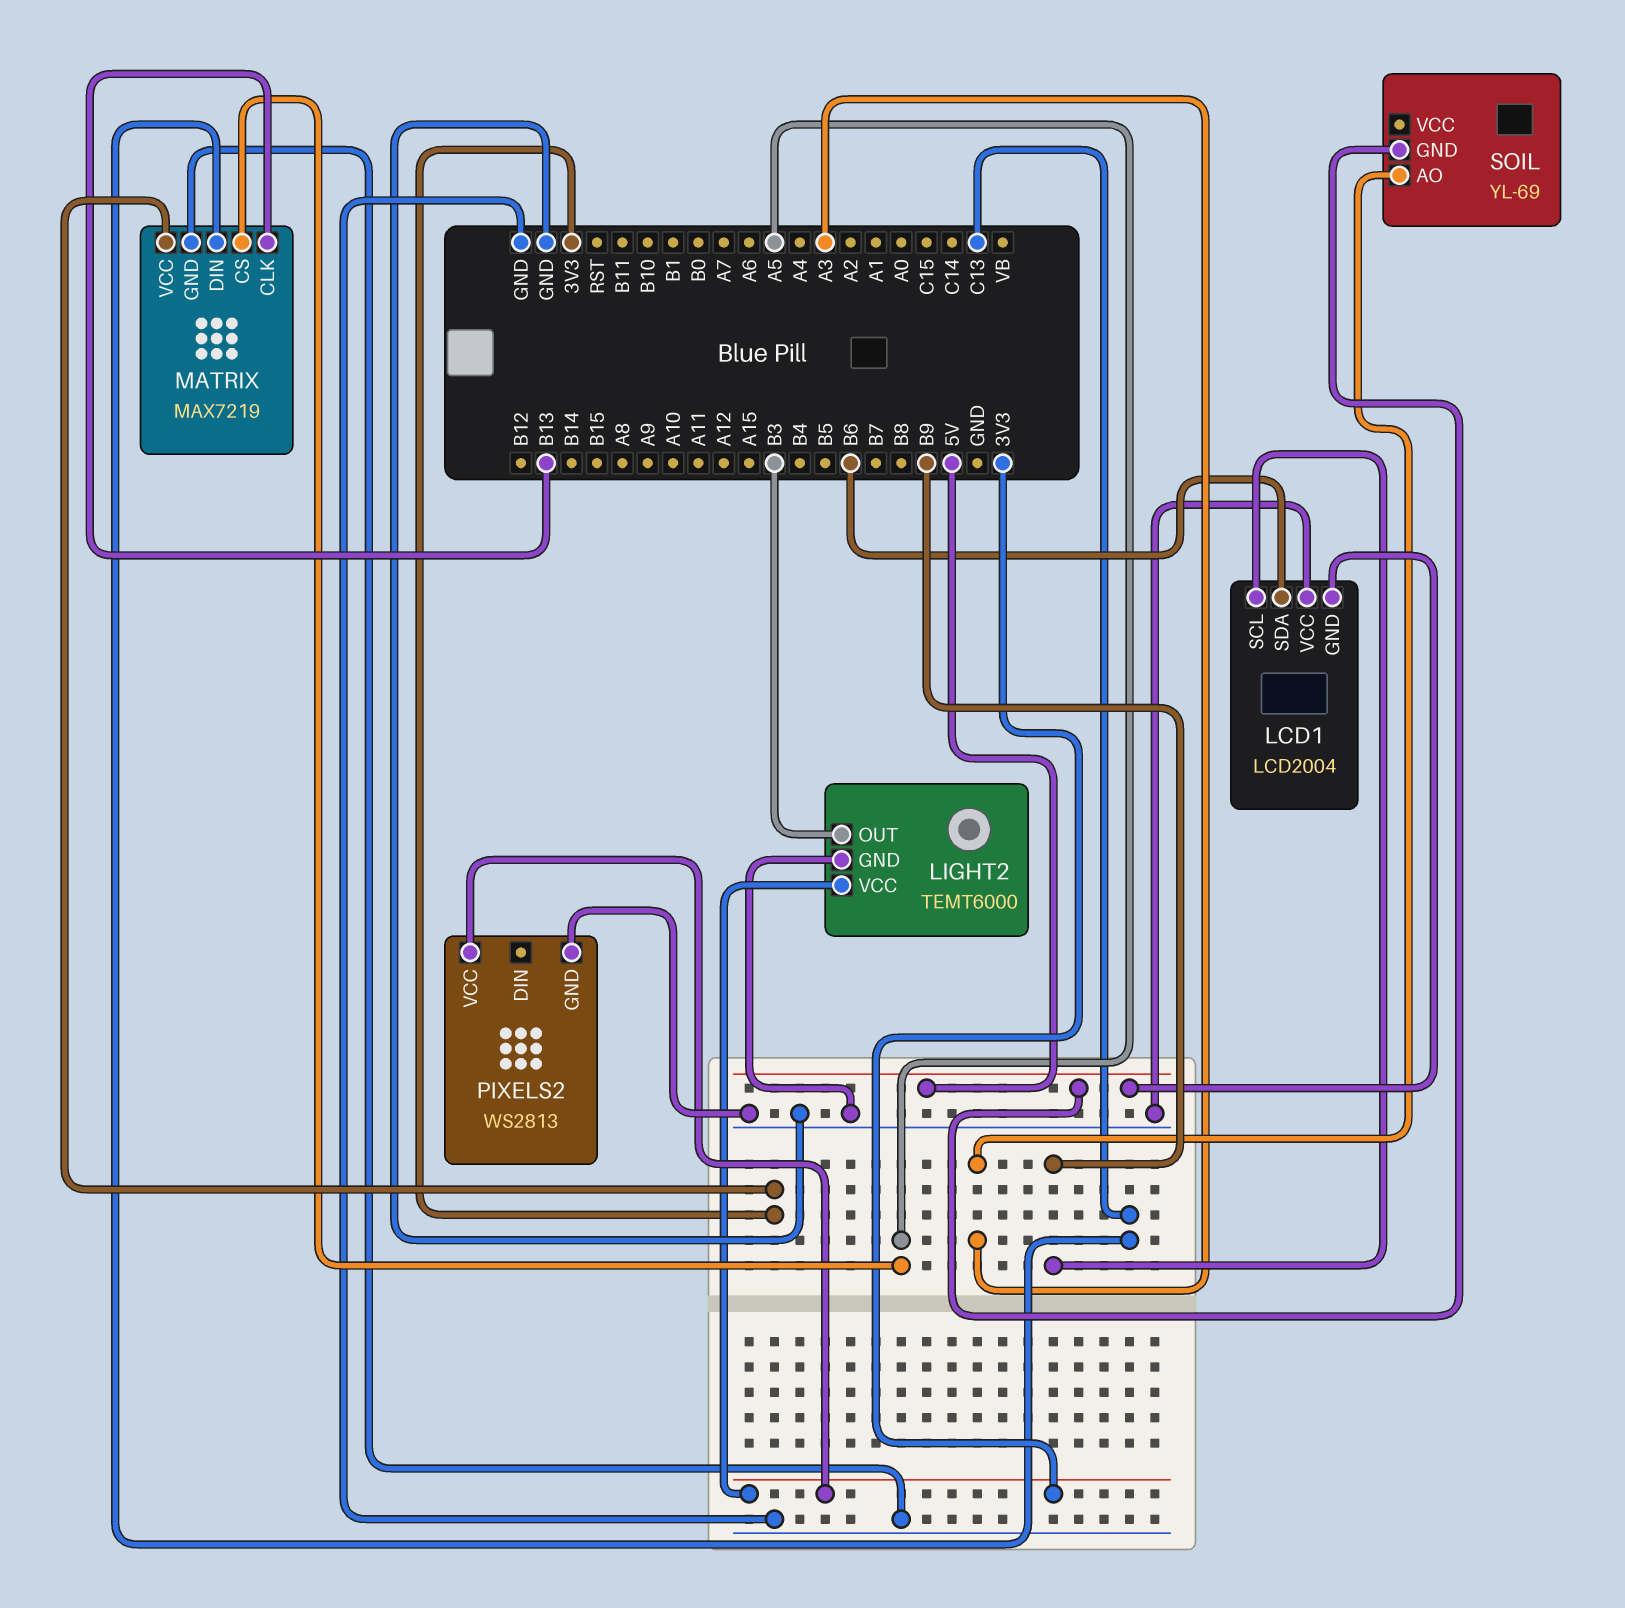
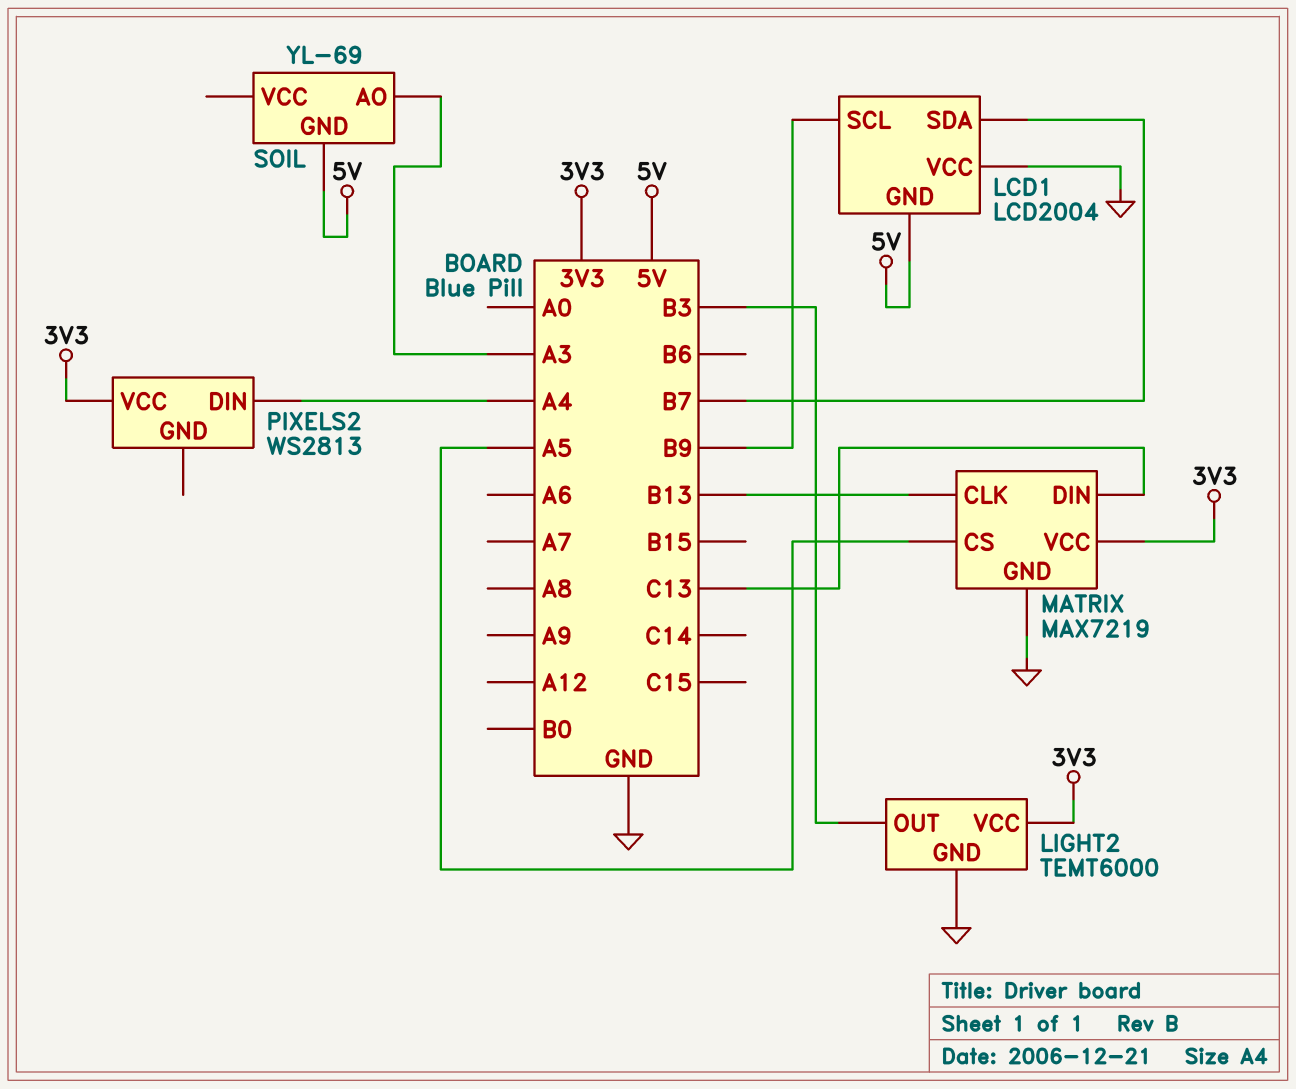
LCD1 pin SDA: B6 -> B7
PIXELS2 pin DIN: none -> A4
PIXELS2 pin GND: GND -> none

